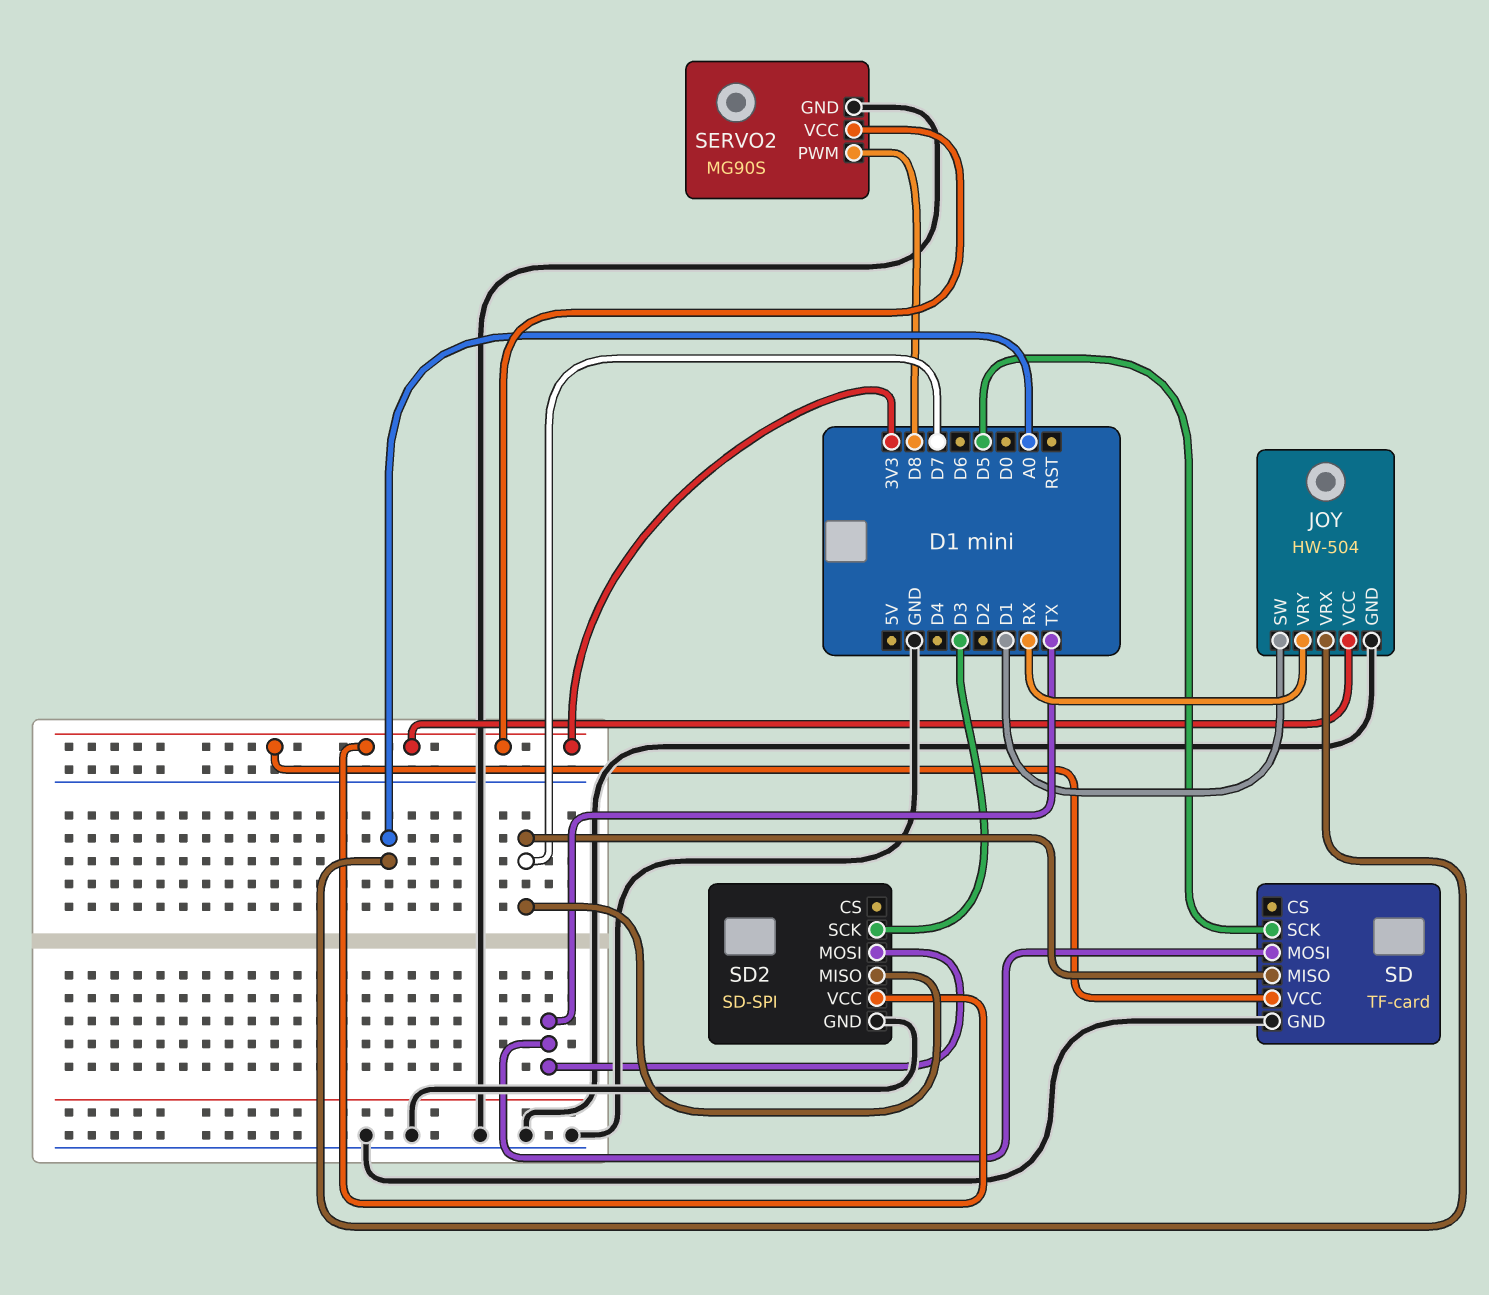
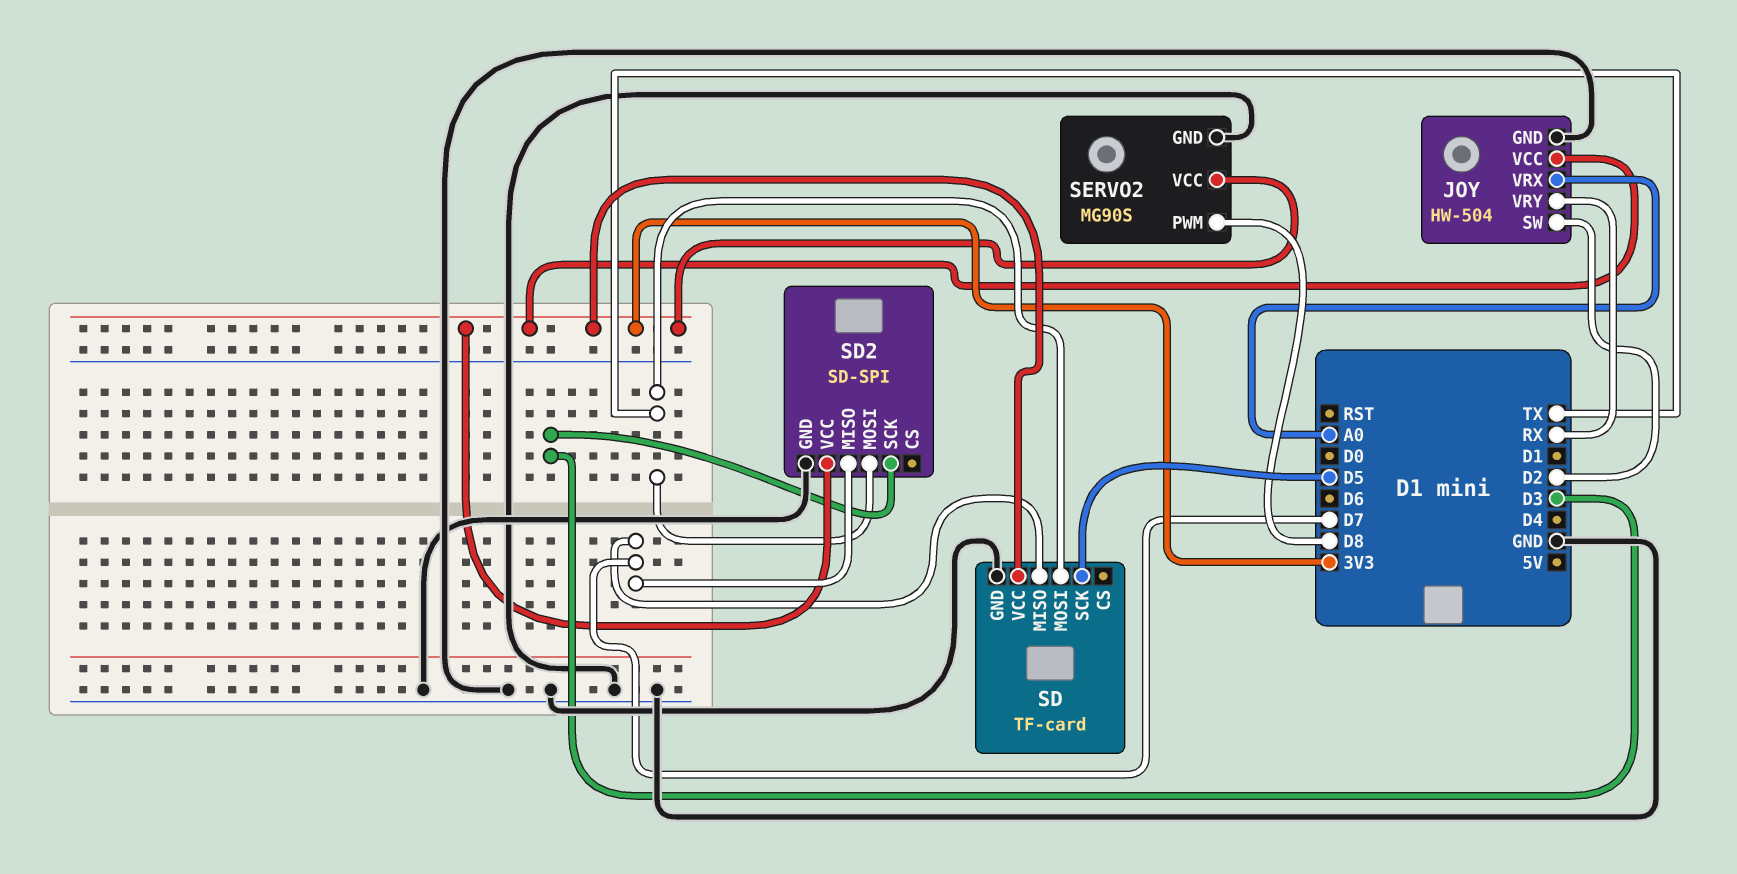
JOY pin SW: D1 -> D2

